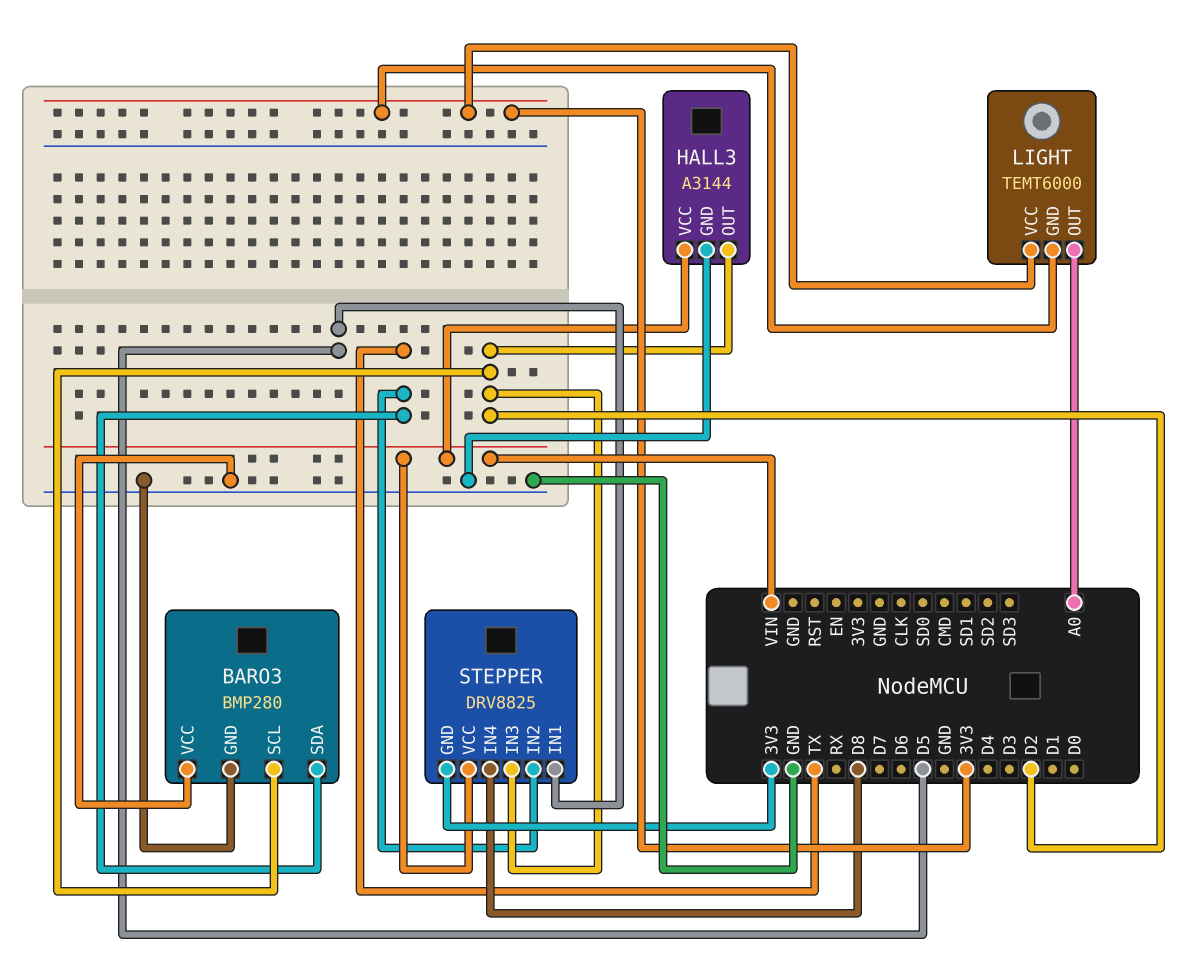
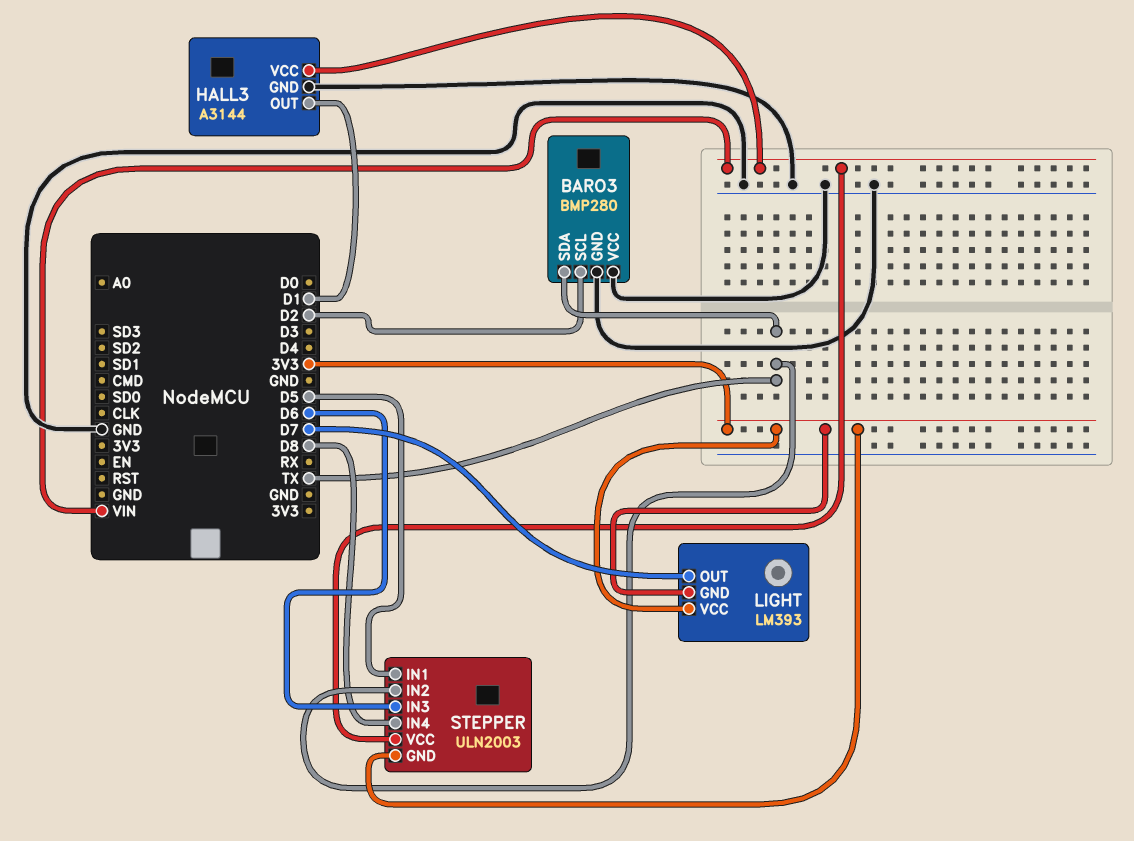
HALL3 pin OUT: D2 -> D1
LIGHT: TEMT6000 -> LM393
LIGHT pin OUT: A0 -> D7
STEPPER: DRV8825 -> ULN2003
STEPPER pin IN3: D2 -> D6

